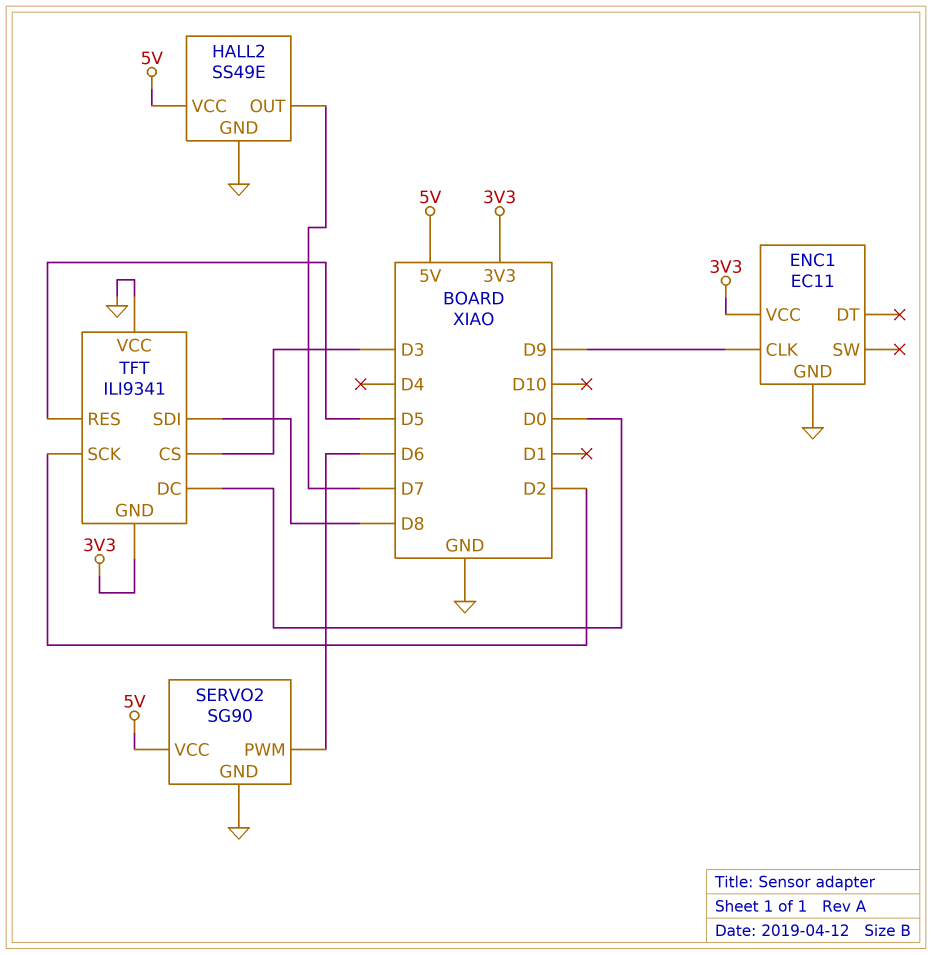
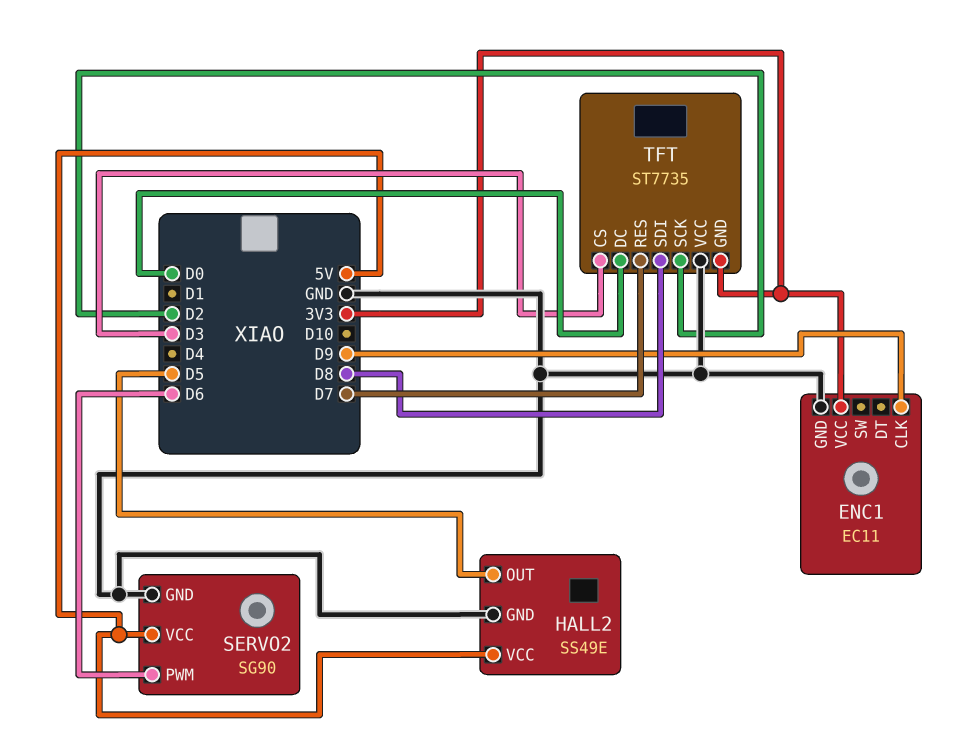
HALL2 pin OUT: D7 -> D5
TFT: ILI9341 -> ST7735
TFT pin RES: D5 -> D7

